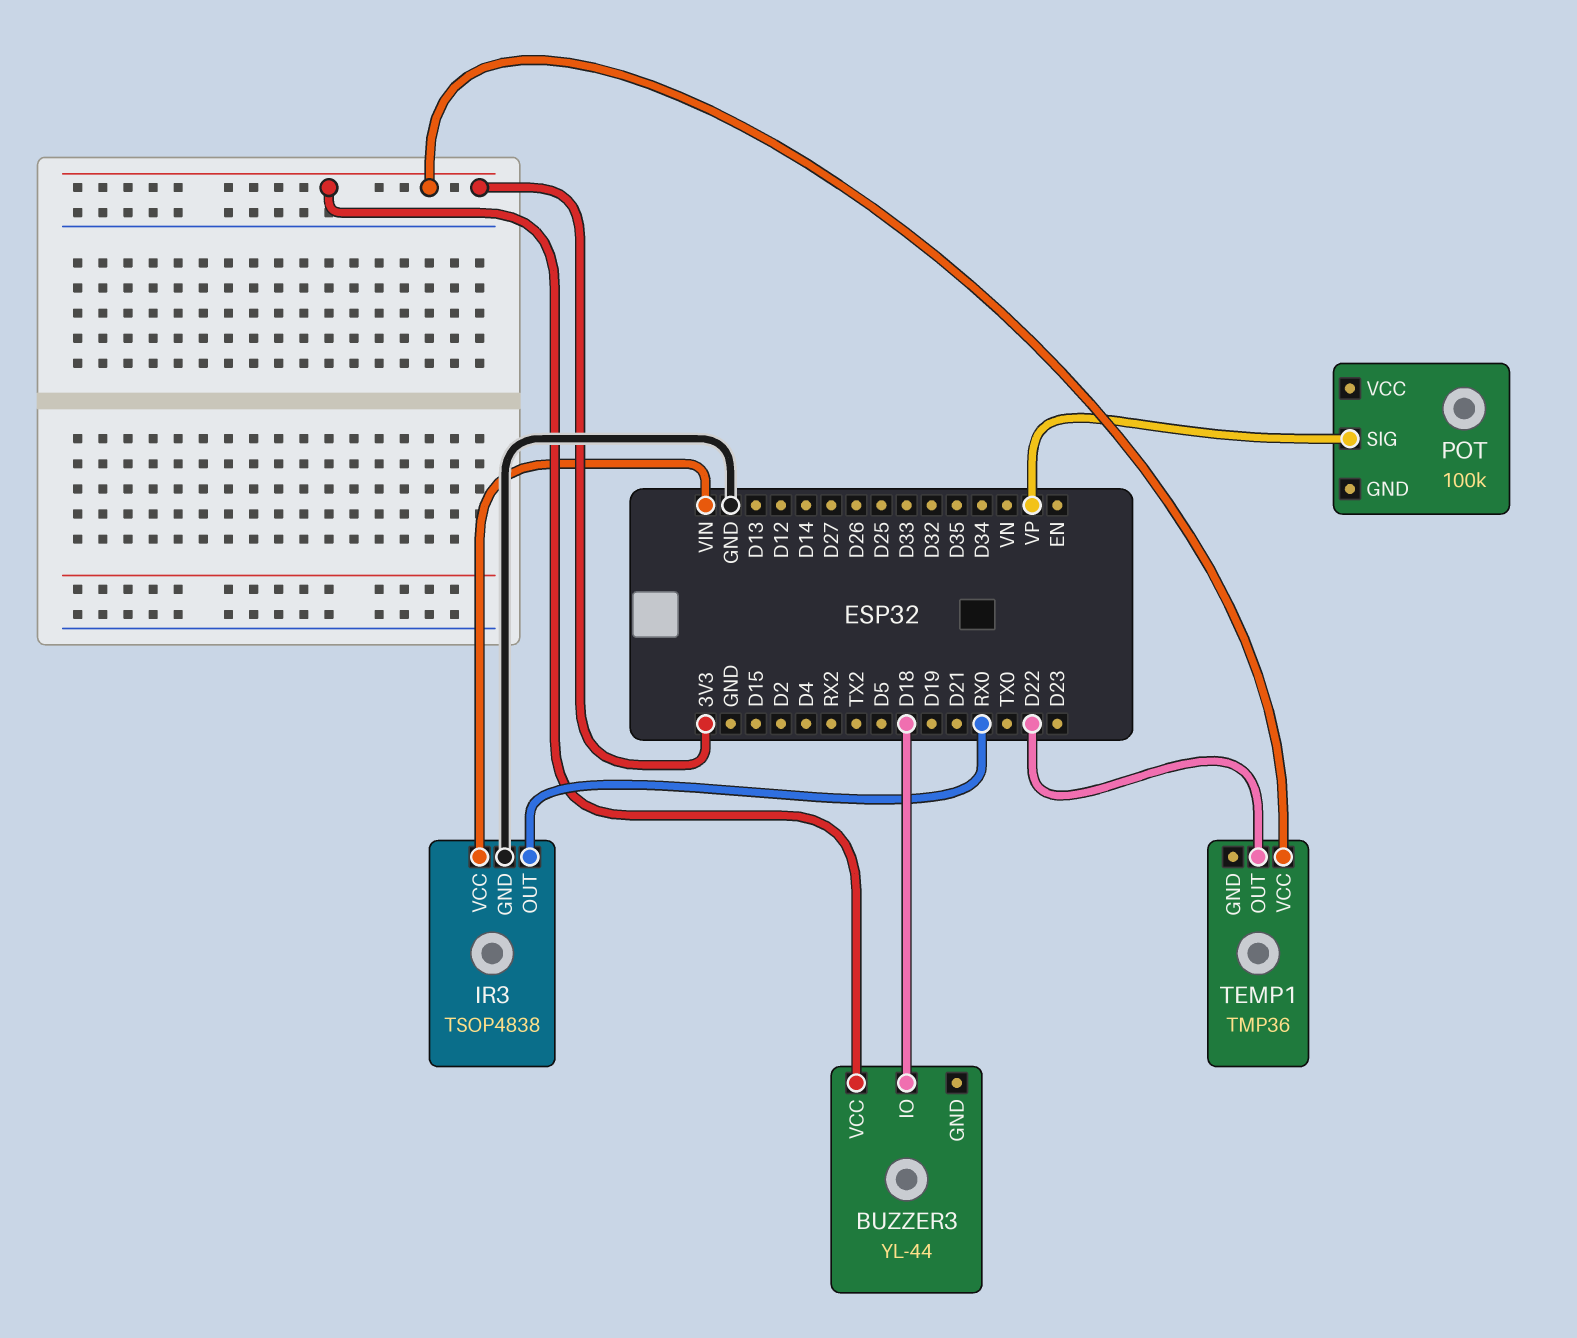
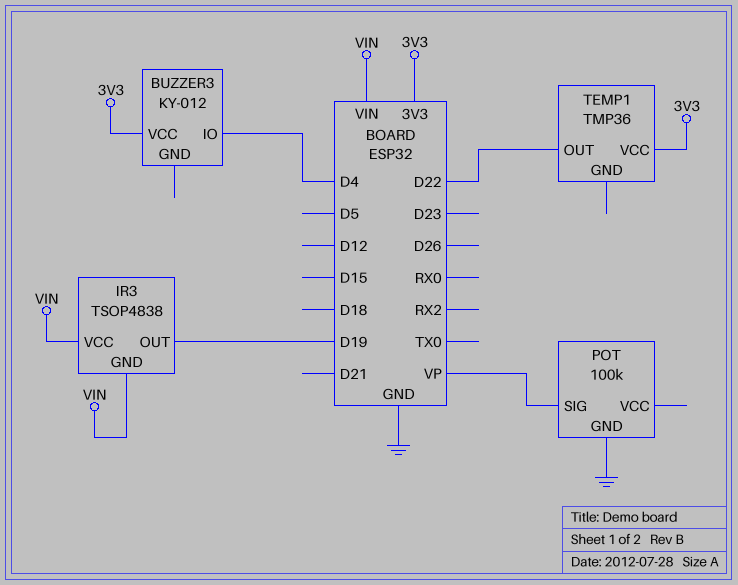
BUZZER3: YL-44 -> KY-012
BUZZER3 pin IO: D18 -> D4
IR3 pin GND: GND -> VIN
IR3 pin OUT: RX0 -> D19
POT pin GND: none -> GND

